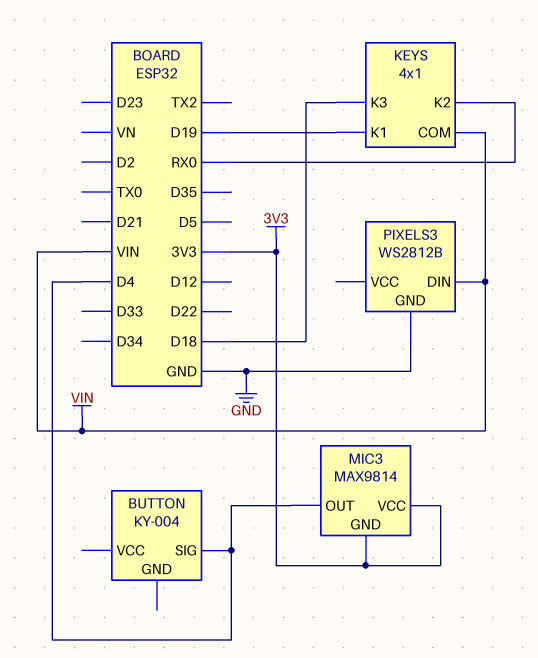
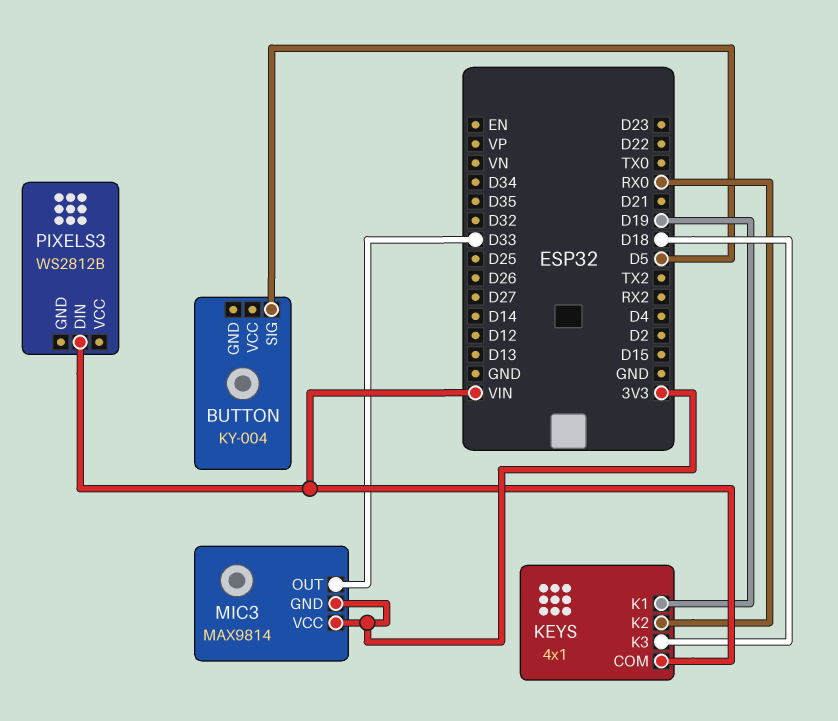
BUTTON pin SIG: D4 -> D5
MIC3 pin OUT: D4 -> D33
PIXELS3 pin GND: GND -> none

